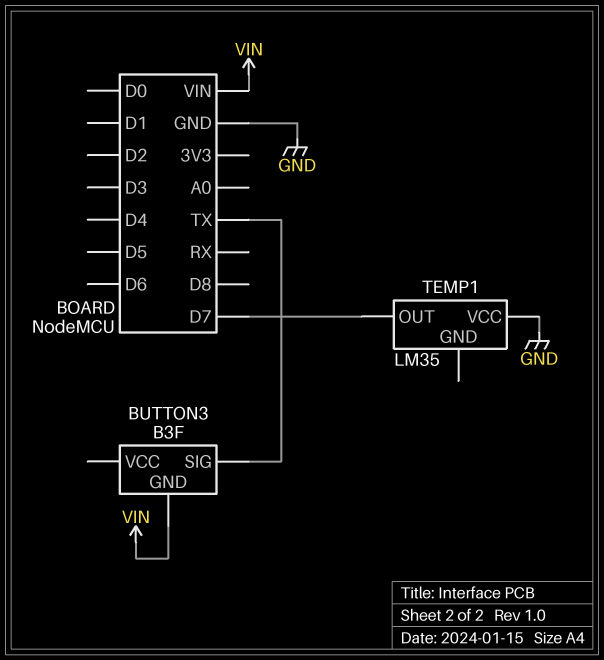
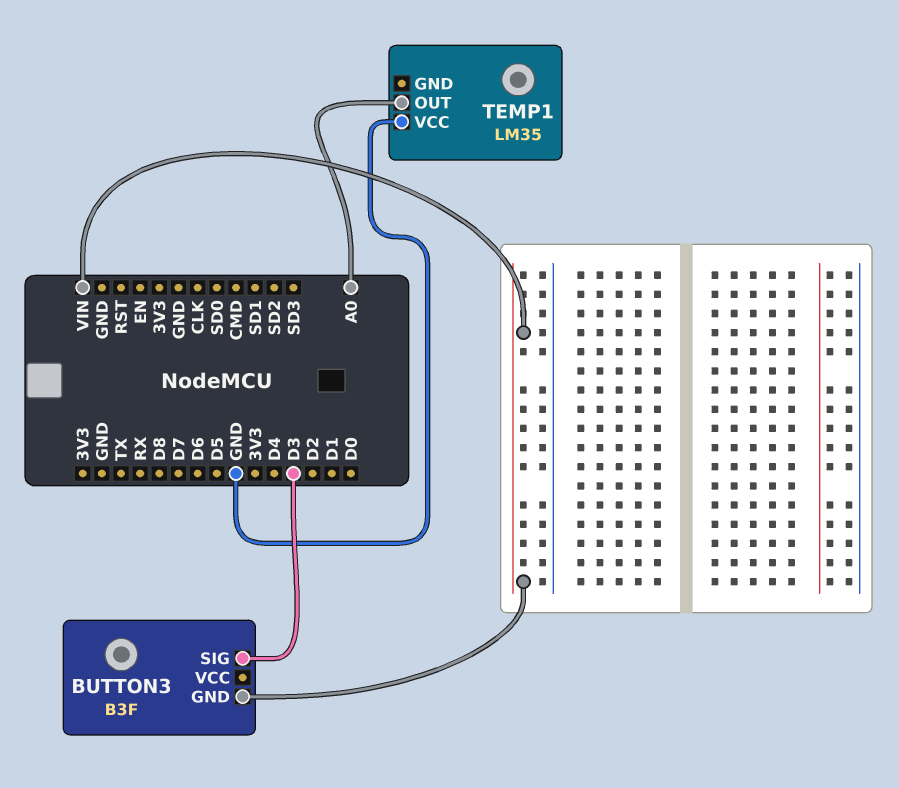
BUTTON3 pin SIG: TX -> D3
TEMP1 pin OUT: D7 -> A0

